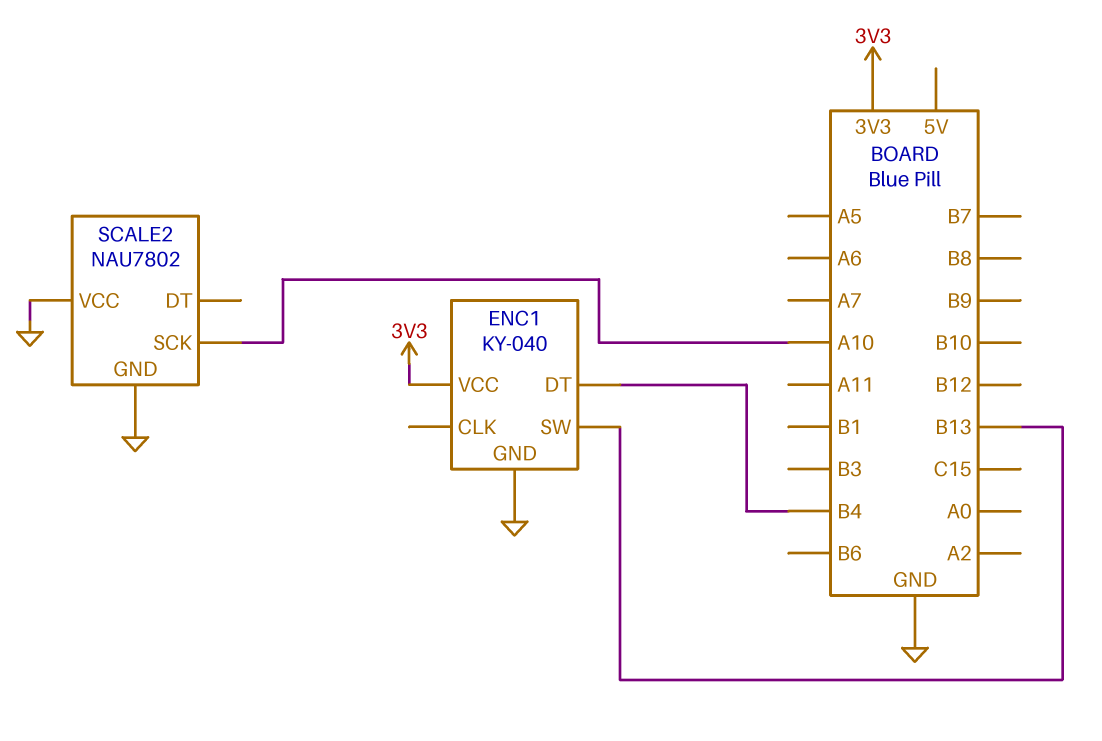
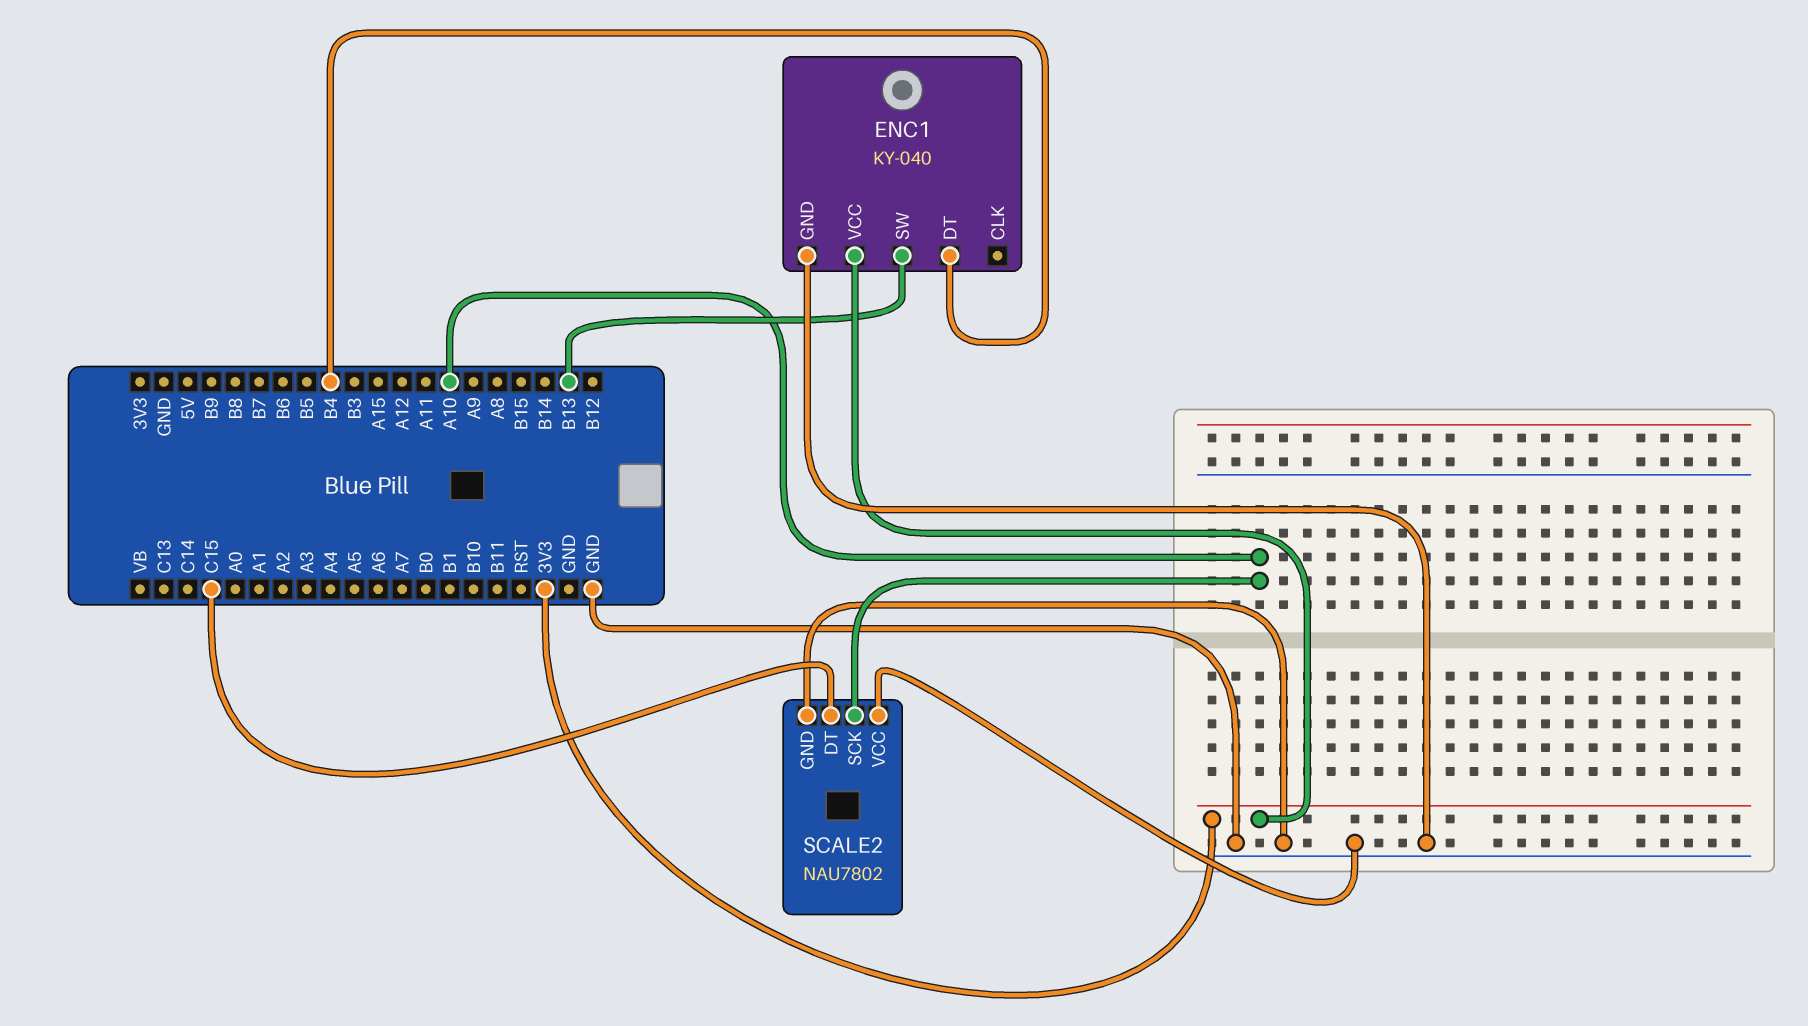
SCALE2 pin DT: none -> C15

